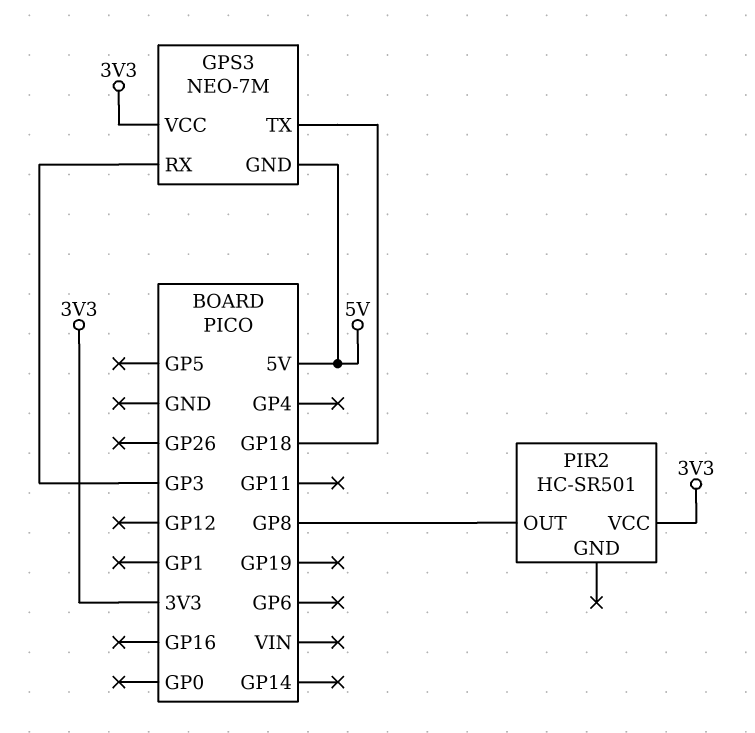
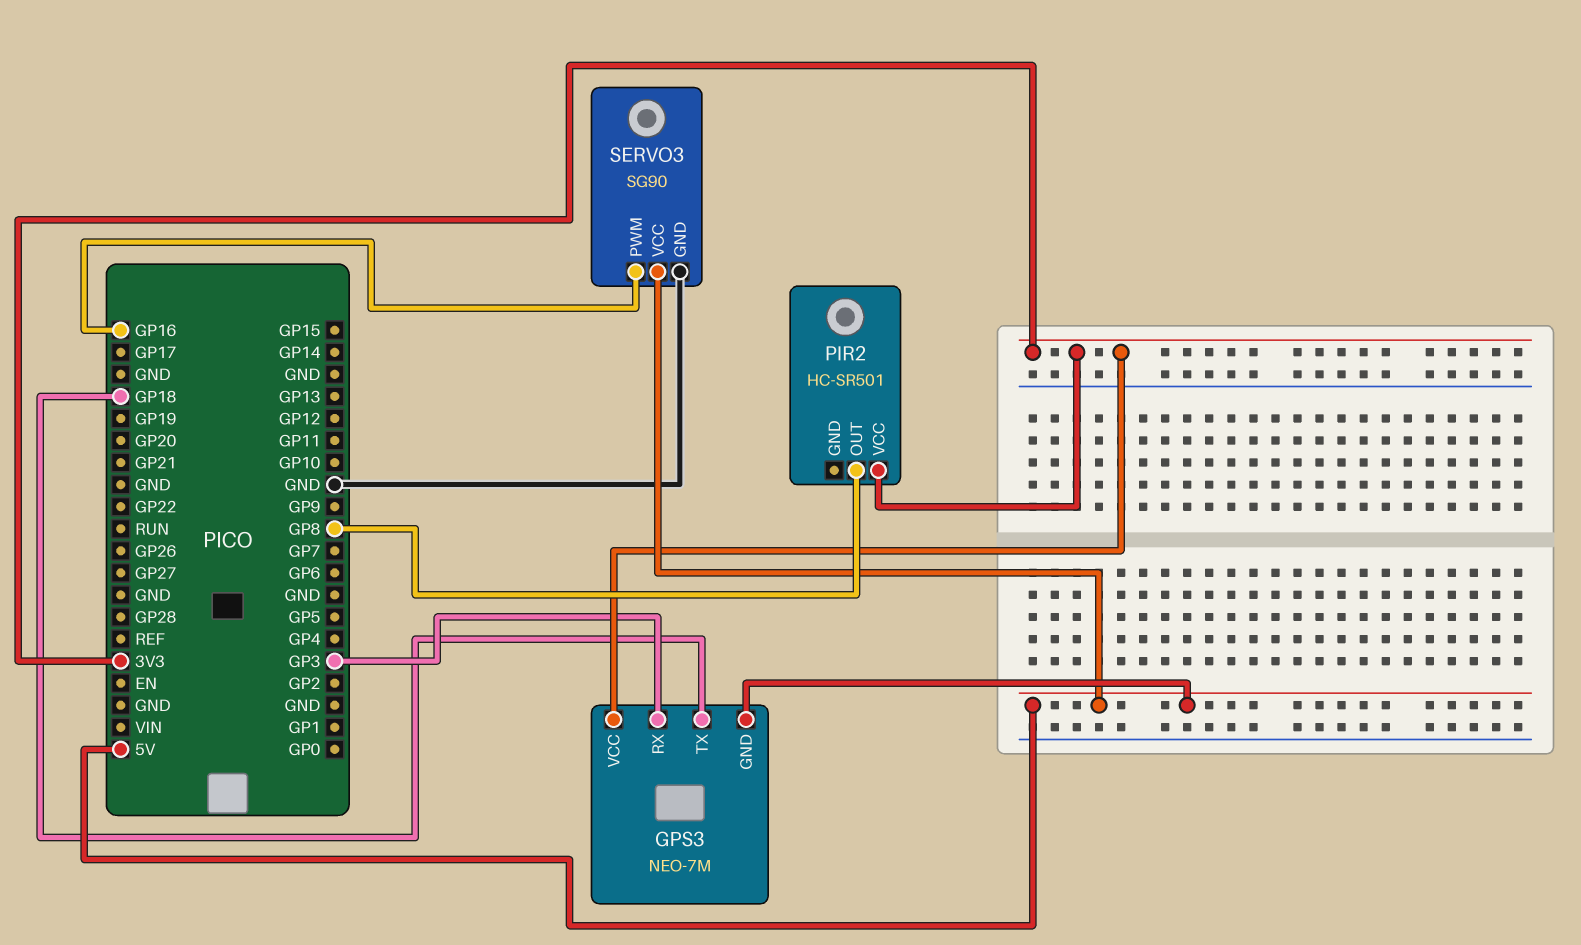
SERVO3: none -> SG90
SERVO3 pin GND: none -> GND
SERVO3 pin PWM: none -> GP16
SERVO3 pin VCC: none -> 5V

